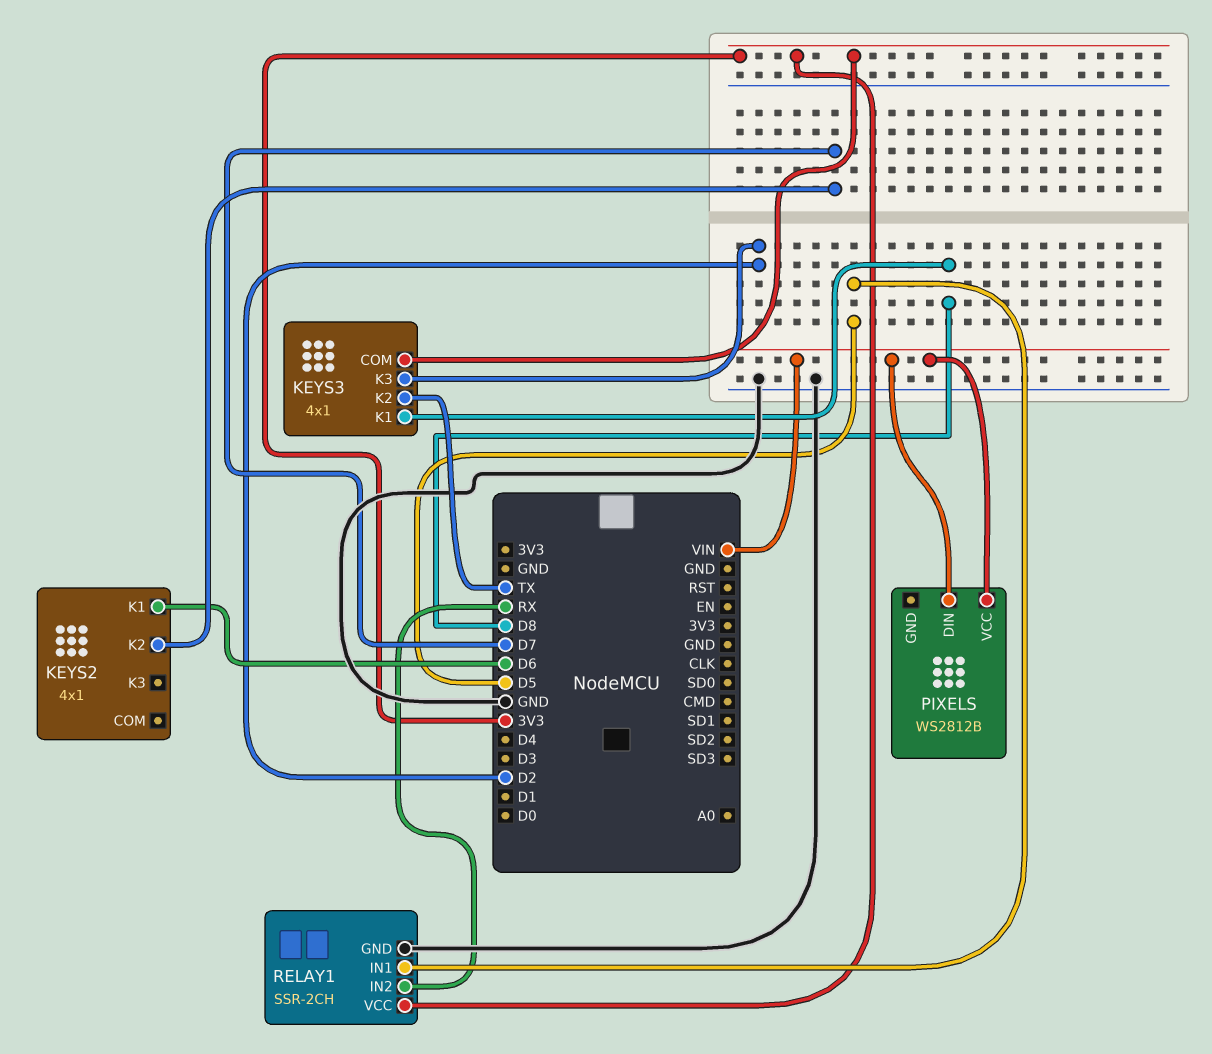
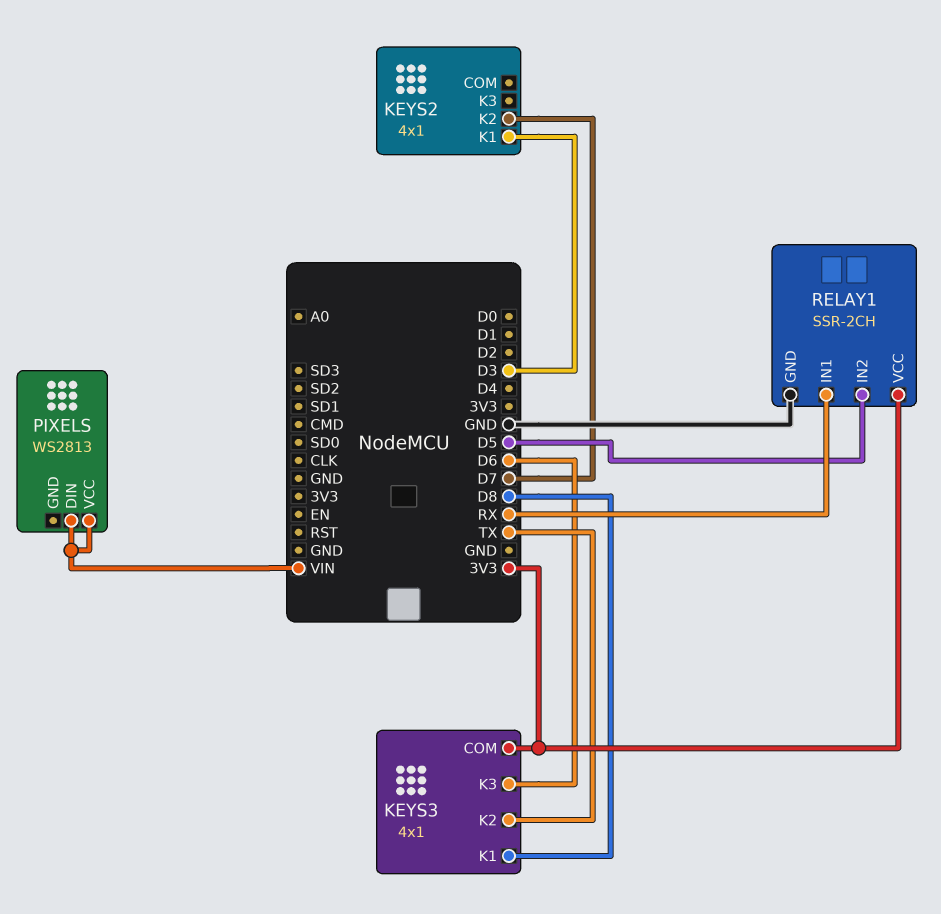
KEYS2 pin K1: D6 -> D3
KEYS3 pin K3: D2 -> D6
PIXELS: WS2812B -> WS2813
RELAY1 pin IN1: D5 -> RX
RELAY1 pin IN2: RX -> D5

